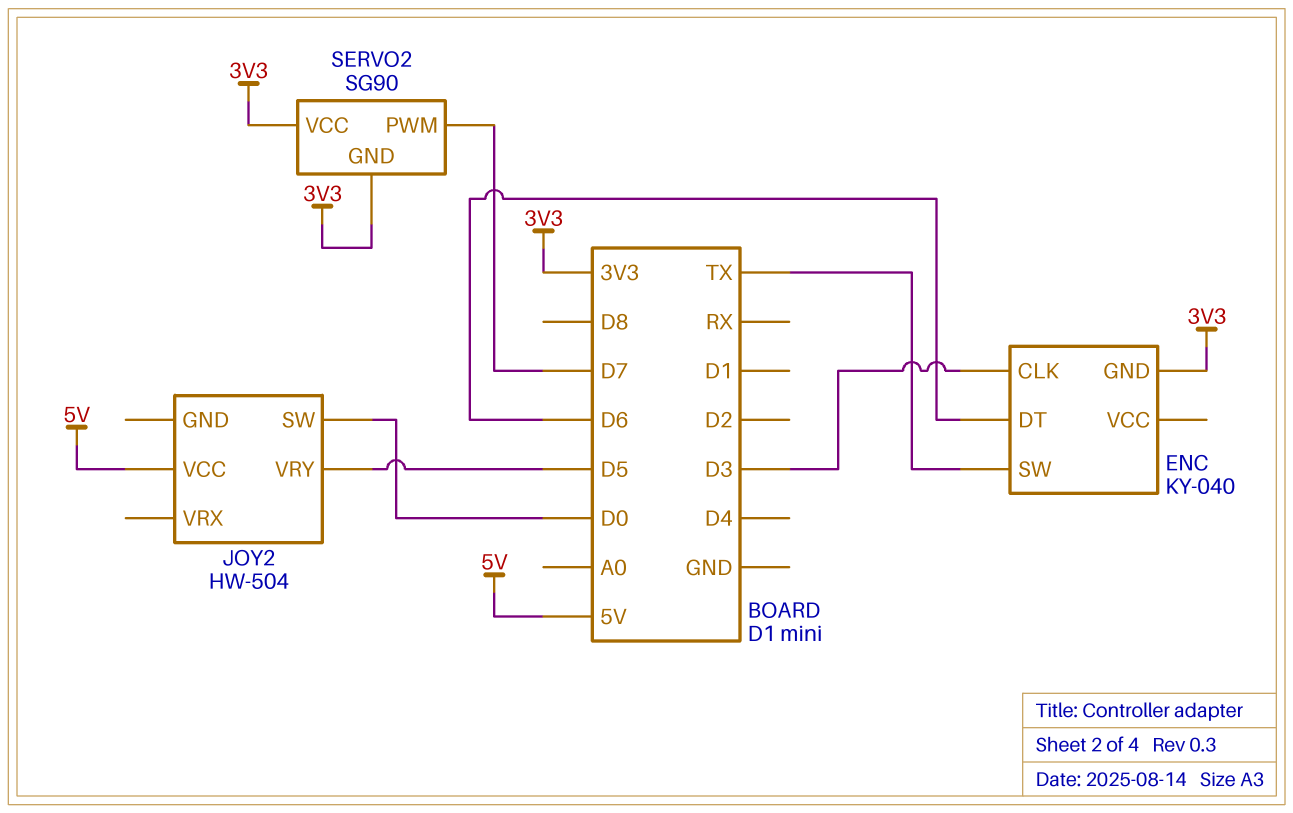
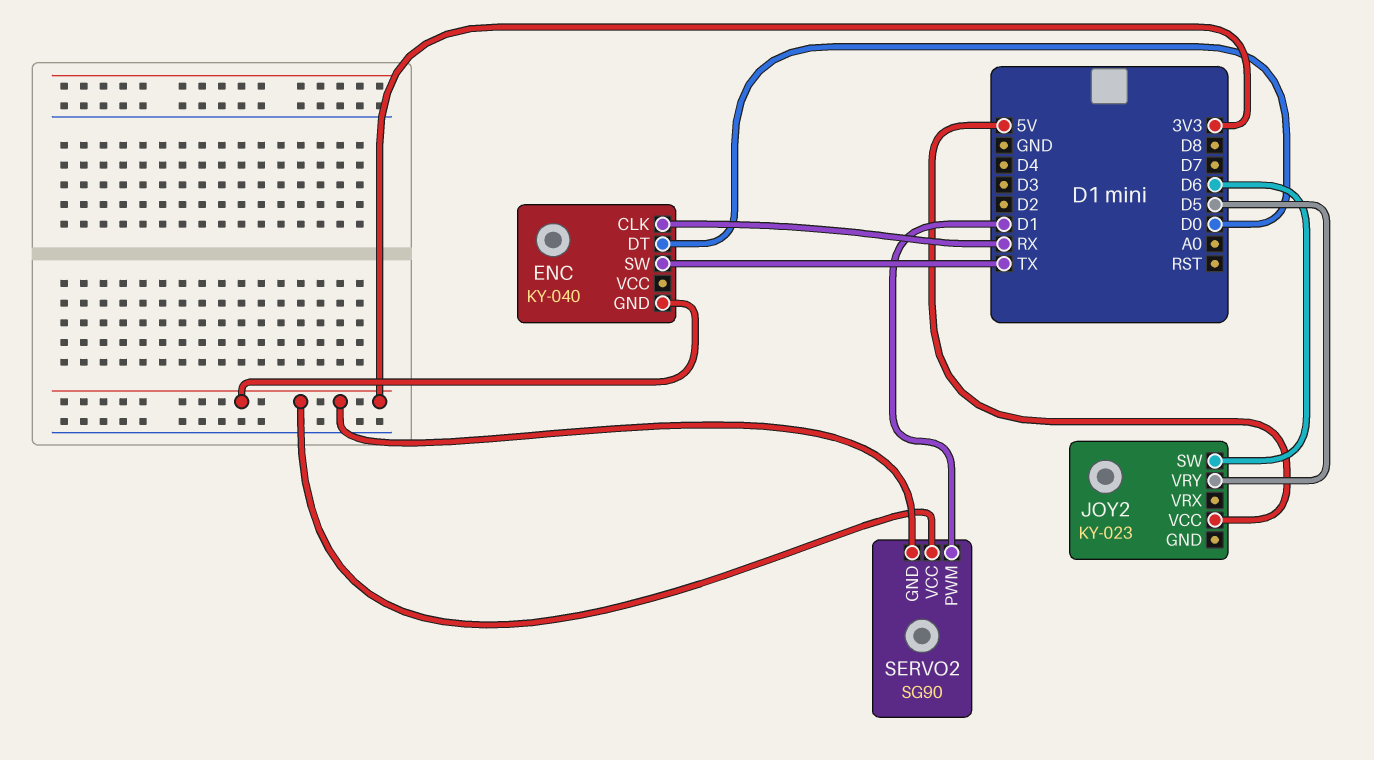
ENC pin CLK: D3 -> RX
ENC pin DT: D6 -> D0
JOY2: HW-504 -> KY-023
JOY2 pin SW: D0 -> D6
SERVO2 pin PWM: D7 -> D1

